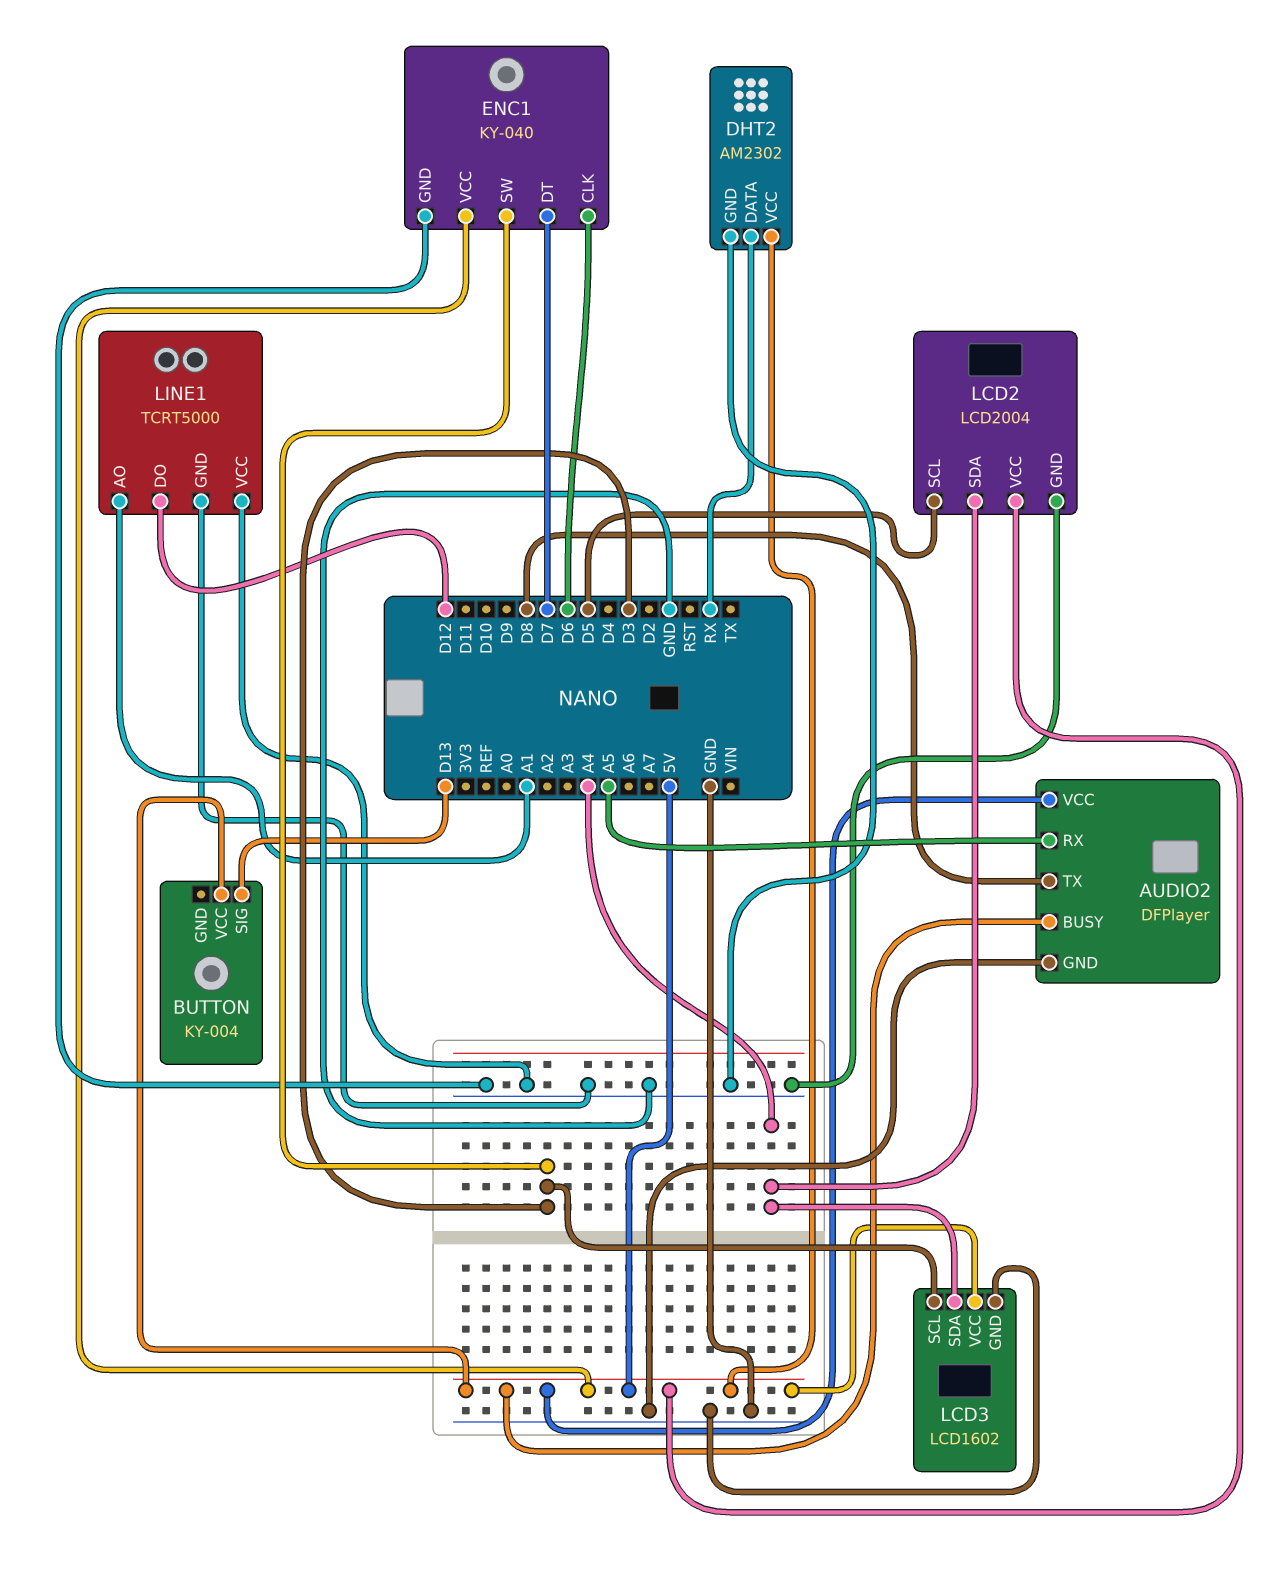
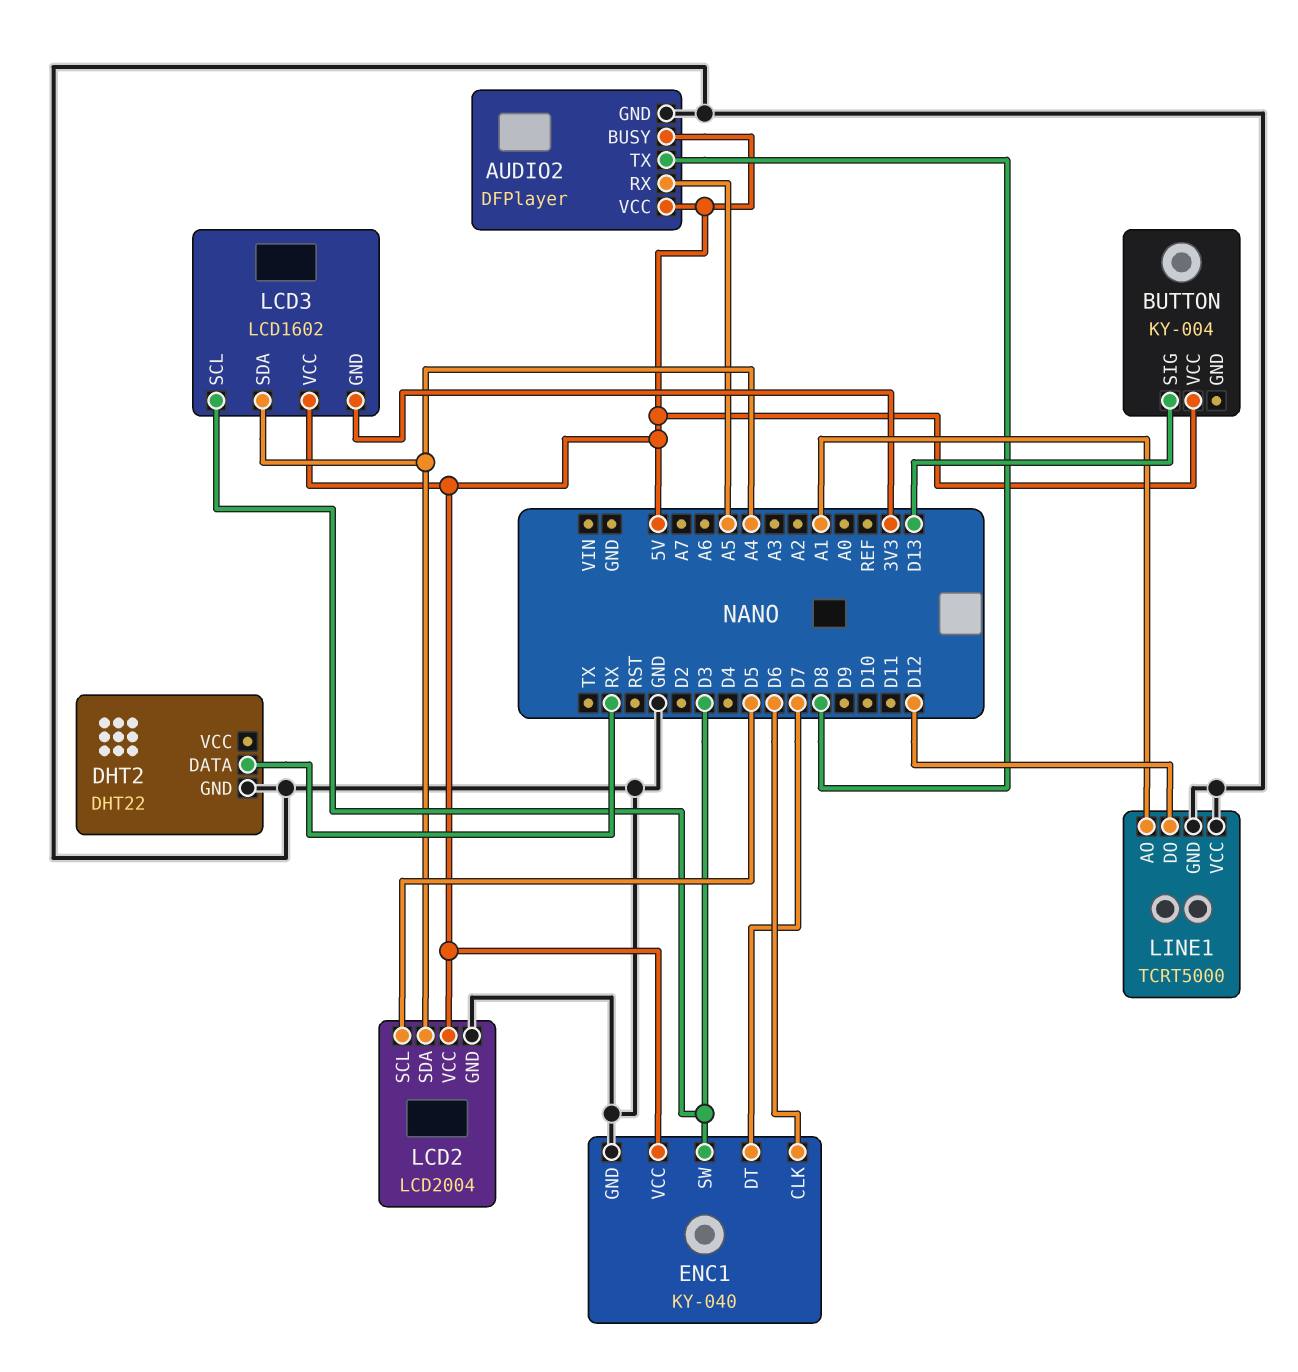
DHT2: AM2302 -> DHT22
DHT2 pin VCC: 5V -> none
LCD3 pin GND: GND -> 3V3

